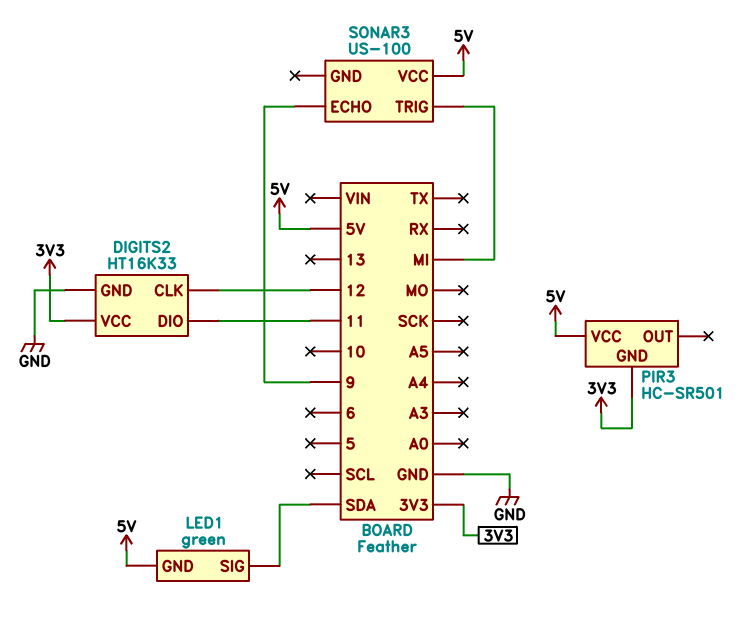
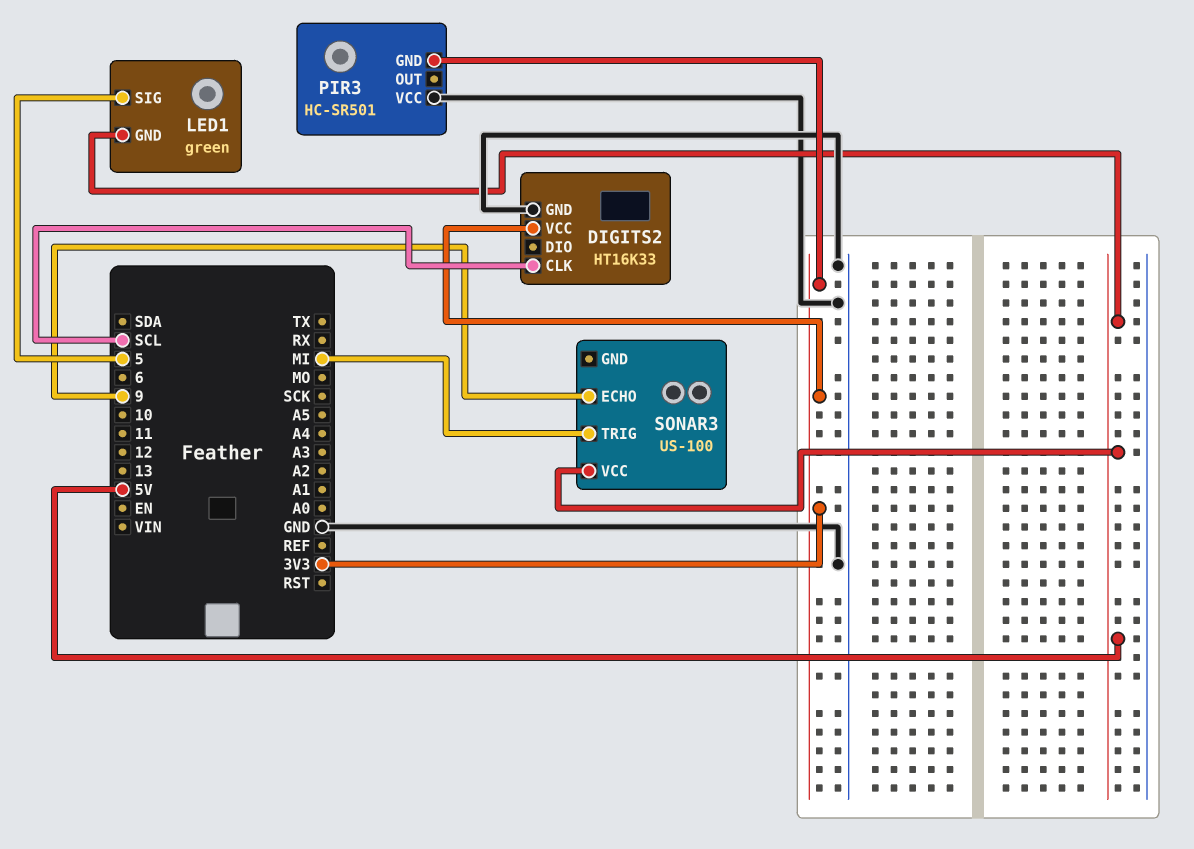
DIGITS2 pin CLK: 12 -> SCL
DIGITS2 pin DIO: 11 -> none
LED1 pin SIG: SDA -> 5
PIR3 pin VCC: 5V -> GND

